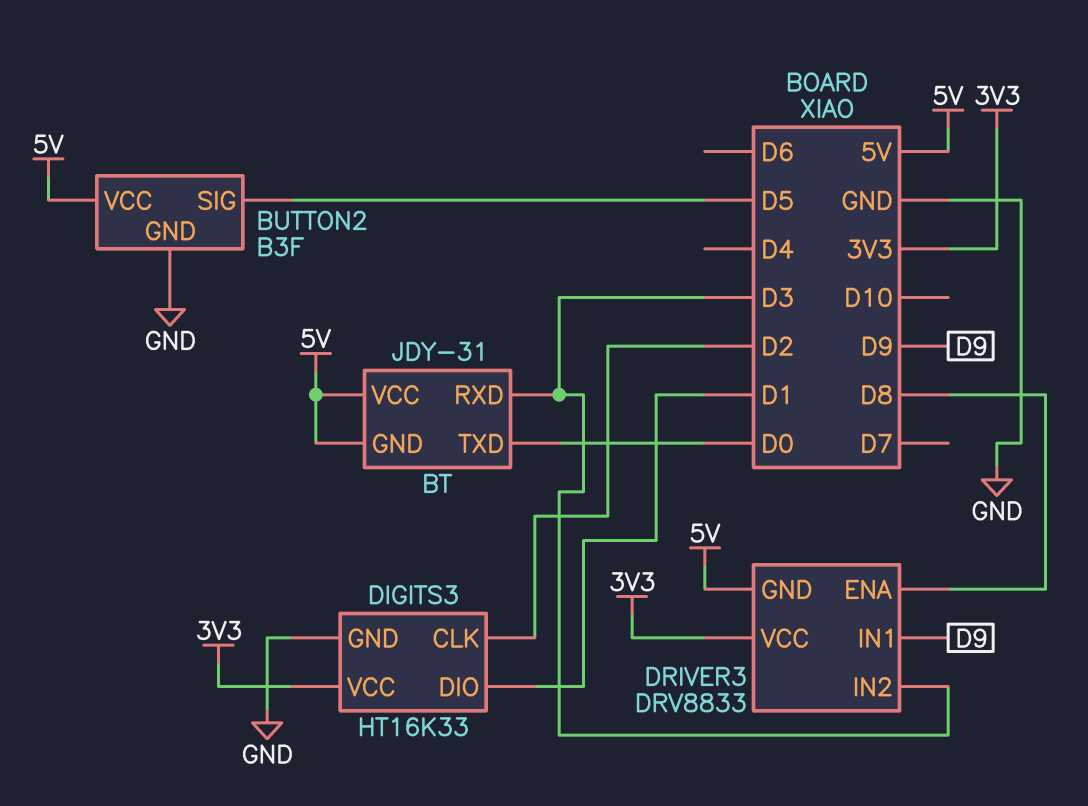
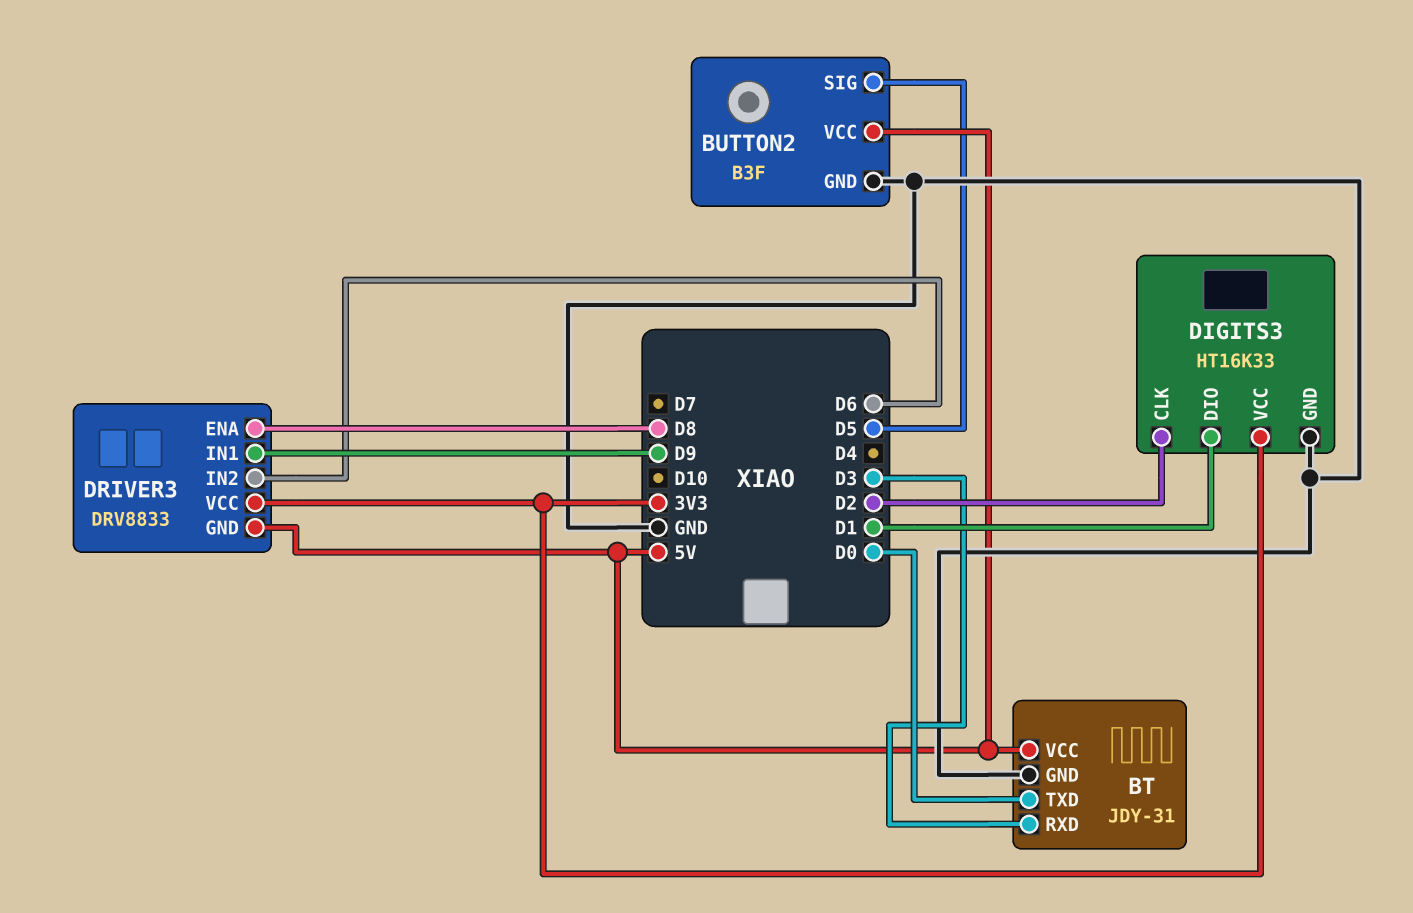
BT pin GND: 5V -> GND
DRIVER3 pin IN2: D3 -> D6

